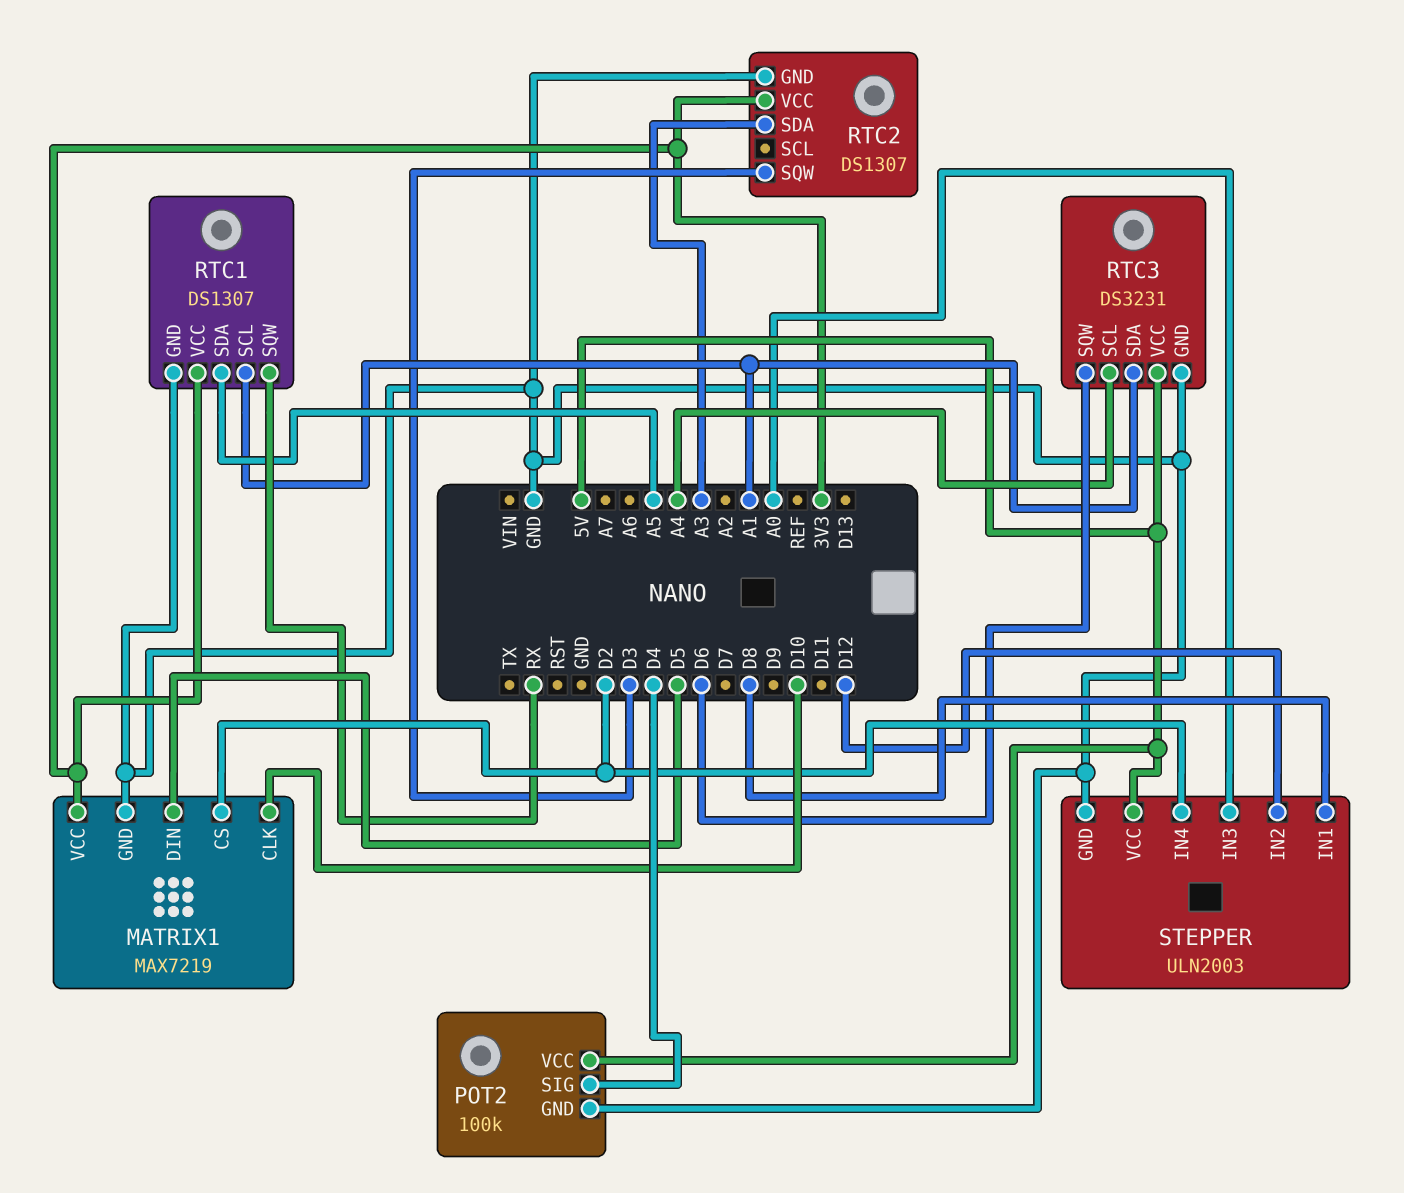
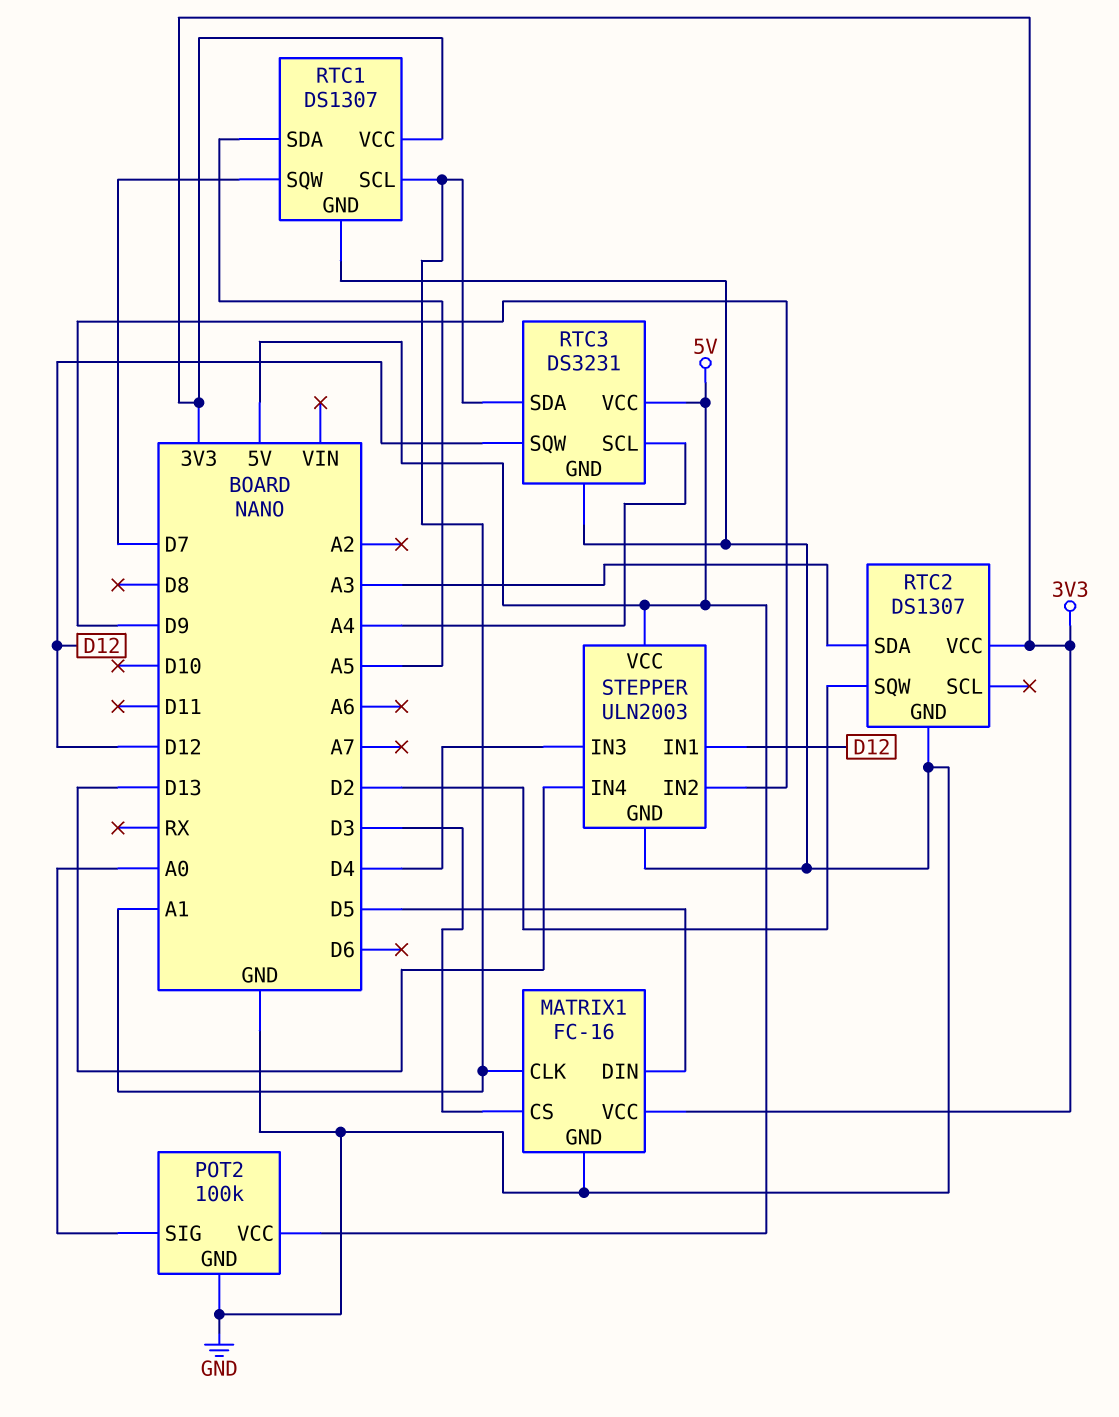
MATRIX1: MAX7219 -> FC-16
MATRIX1 pin CLK: D10 -> A1
MATRIX1 pin CS: D2 -> D3
POT2 pin SIG: D4 -> A0
RTC1 pin SQW: RX -> D7
RTC2 pin SQW: D3 -> D2
RTC3 pin SQW: D6 -> D12
STEPPER pin IN1: D8 -> D12
STEPPER pin IN2: D12 -> D9
STEPPER pin IN3: A0 -> D4
STEPPER pin IN4: D2 -> D13

